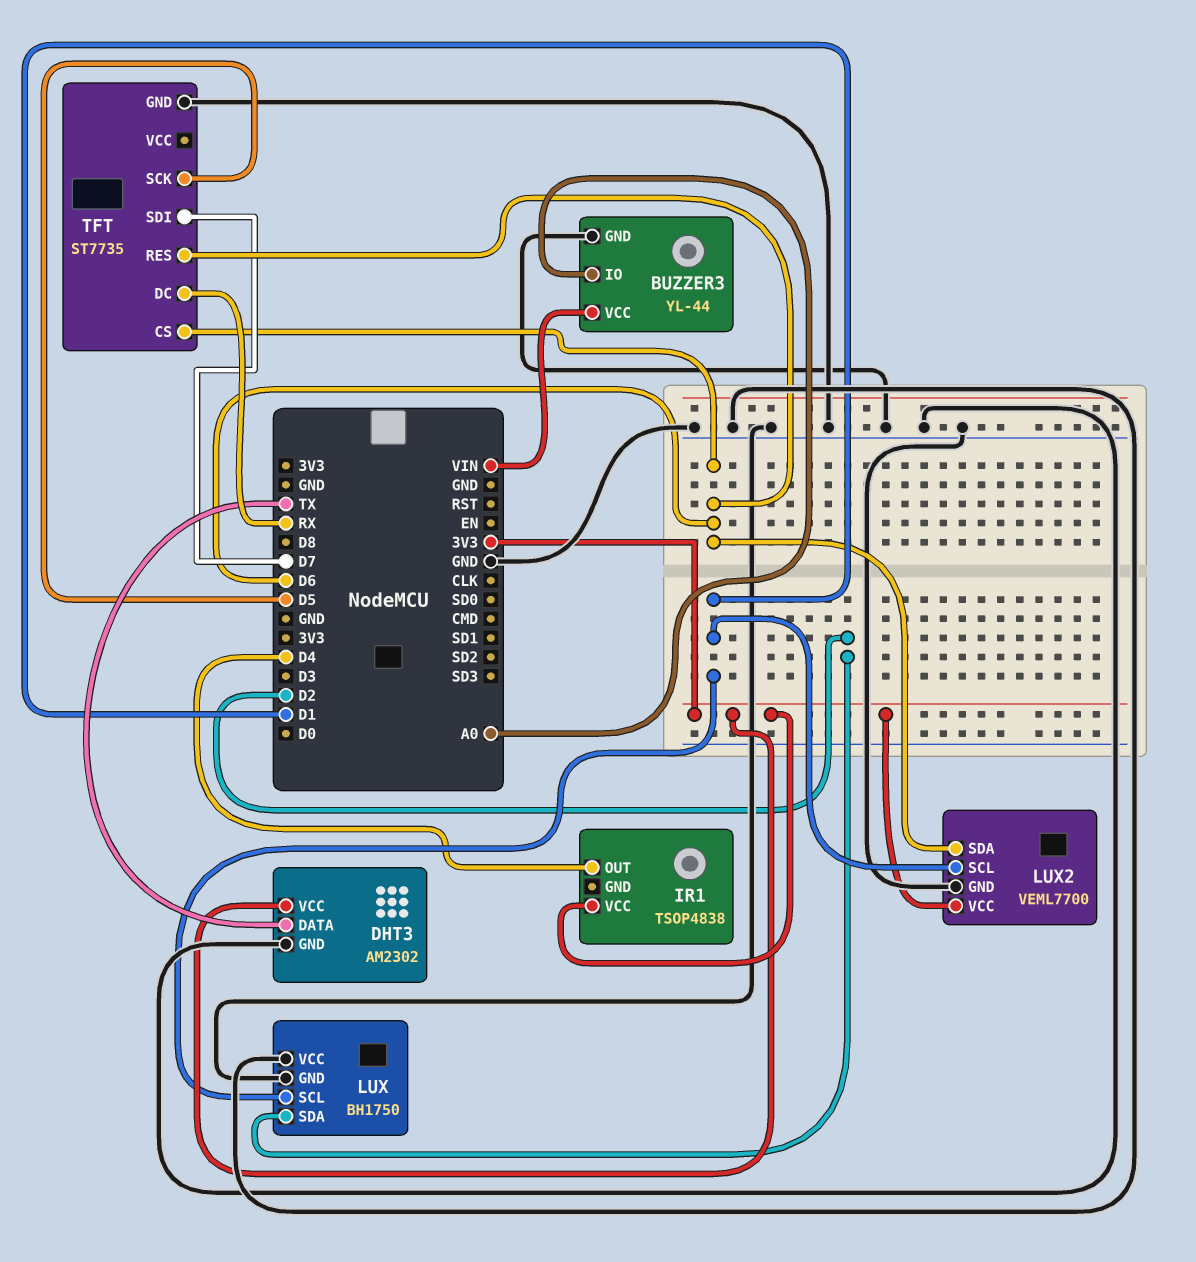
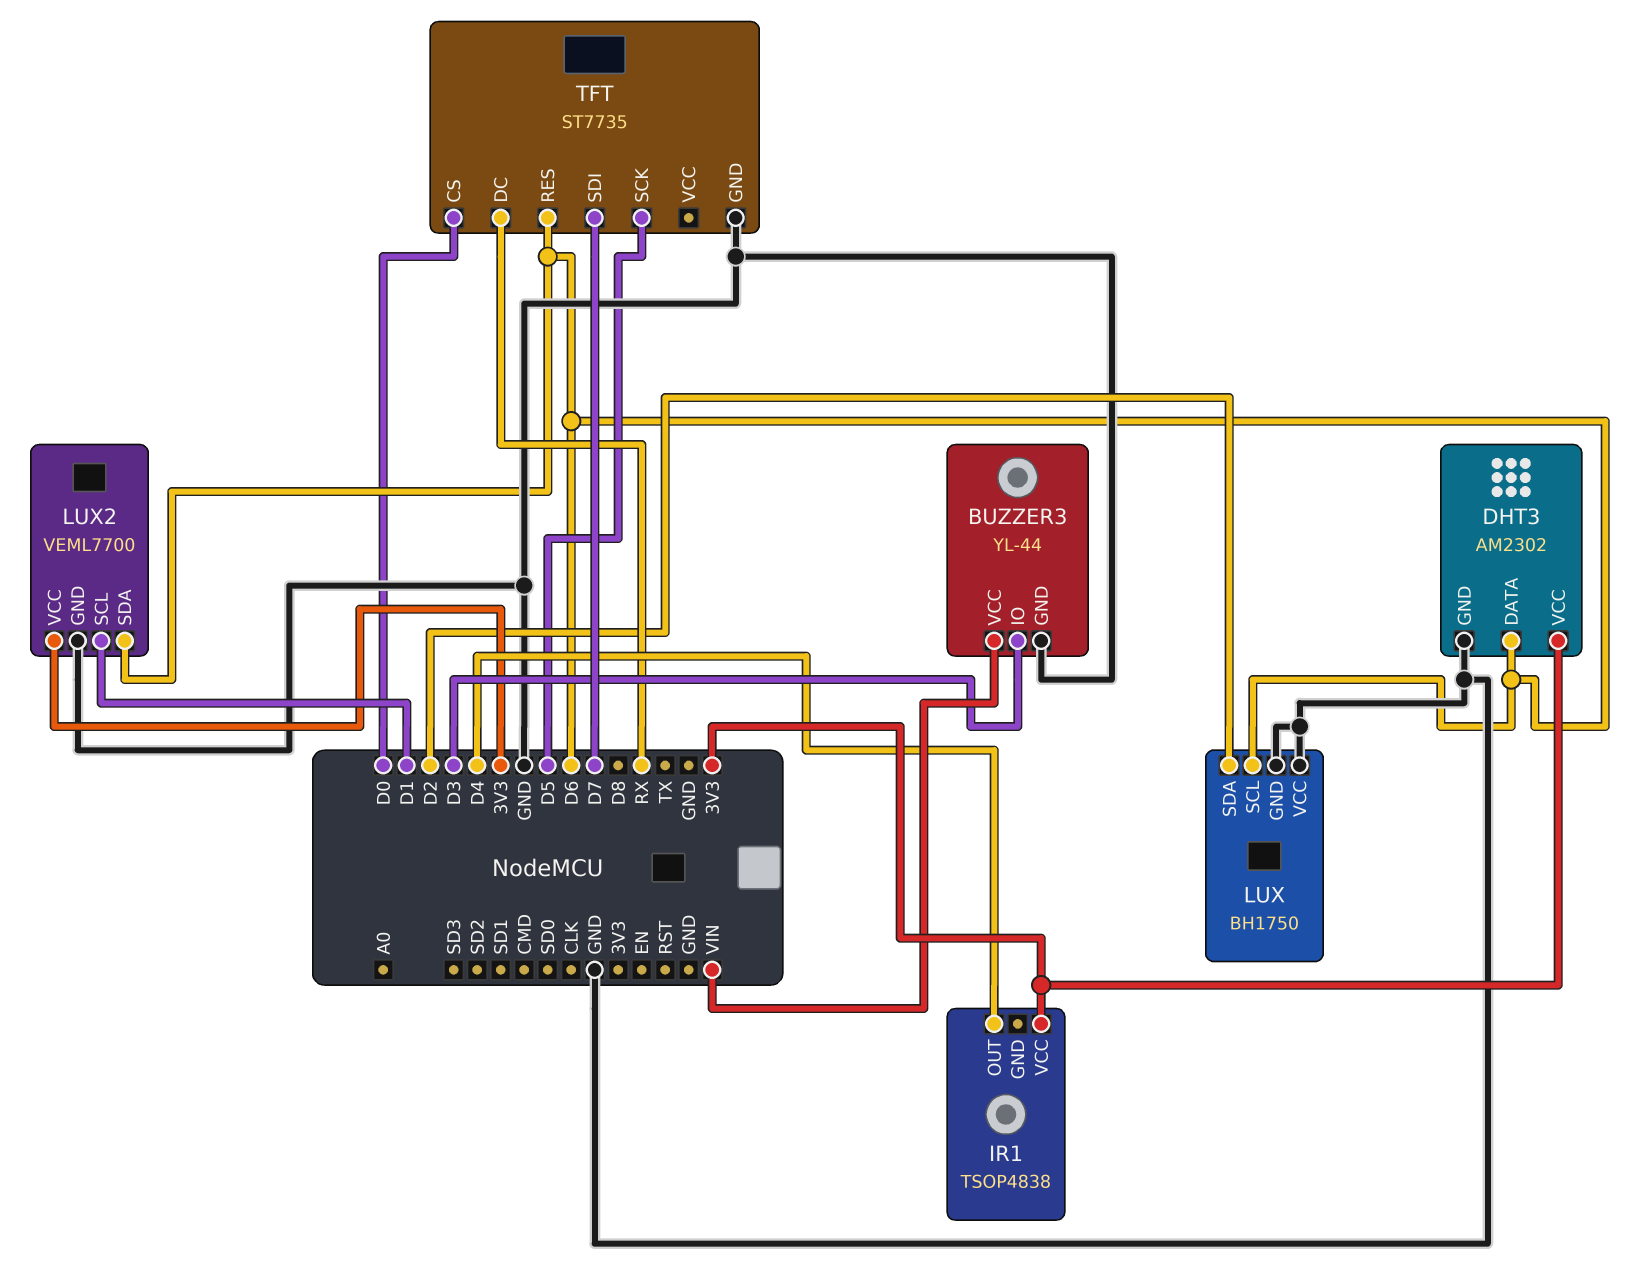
BUZZER3 pin IO: A0 -> D3
DHT3 pin DATA: TX -> D6
LUX pin SCL: D1 -> D6
TFT pin CS: D6 -> D0

